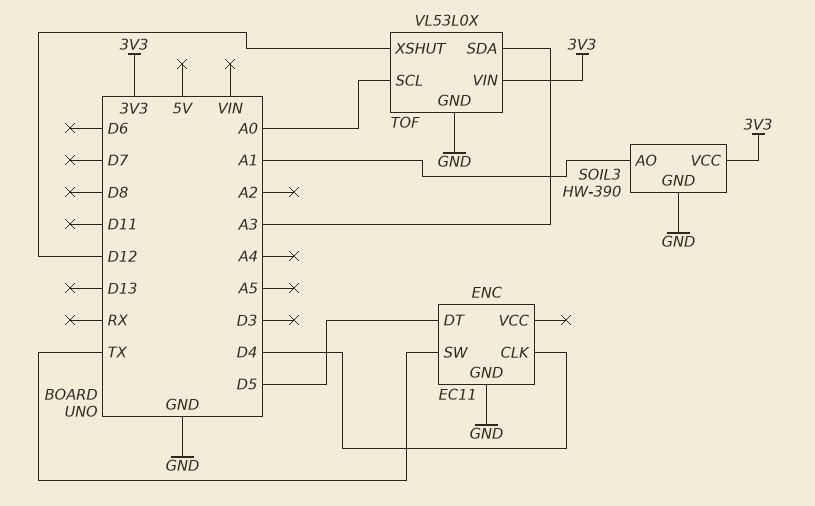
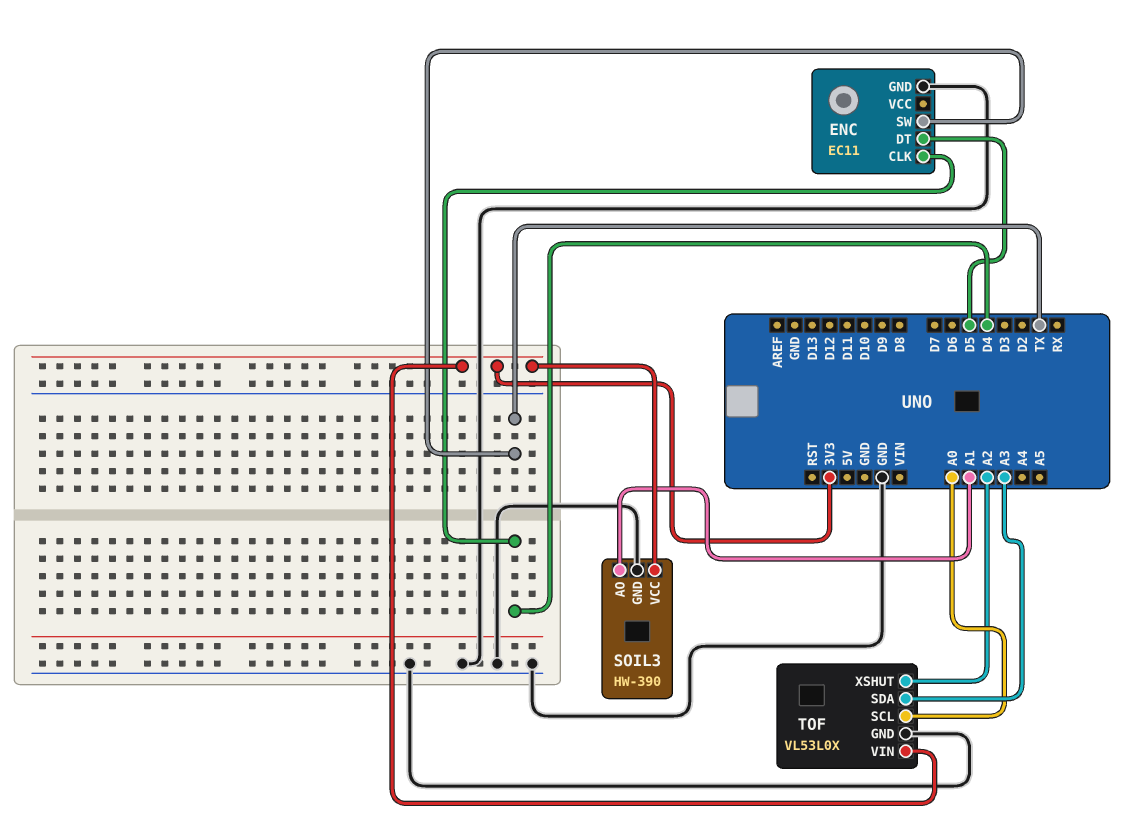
TOF pin XSHUT: D12 -> A2

